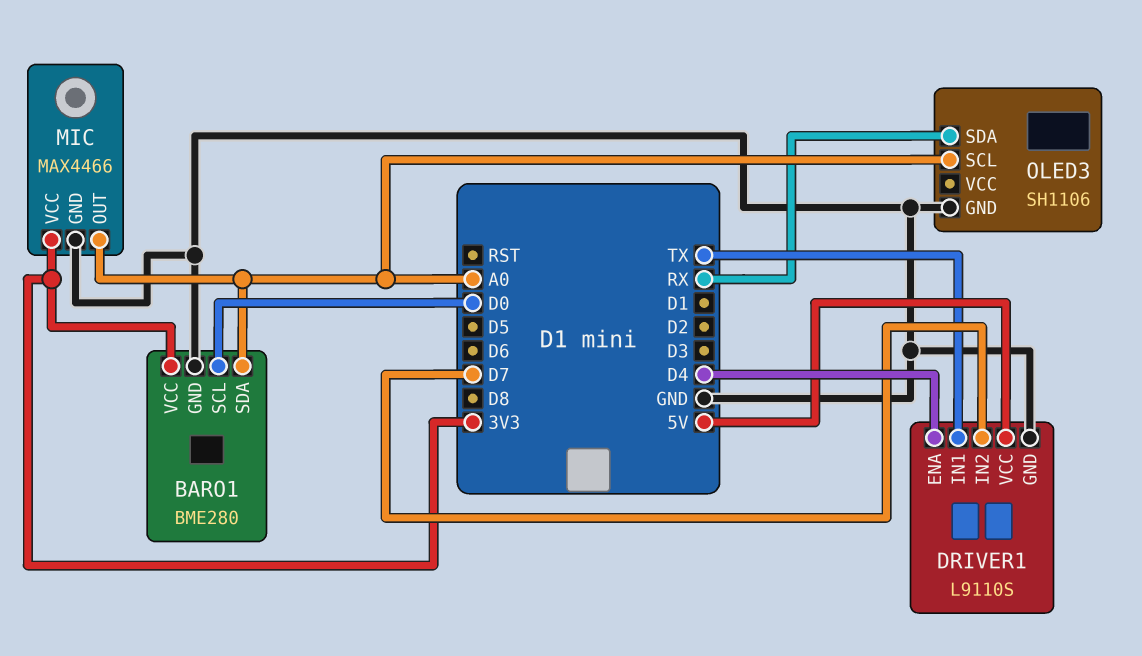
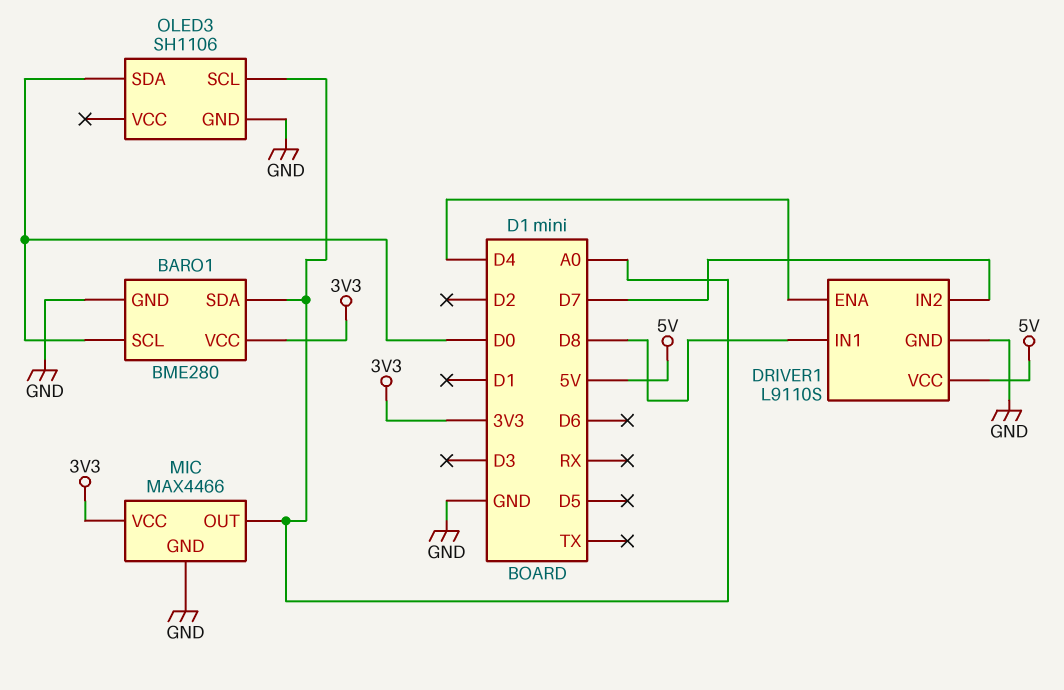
DRIVER1 pin IN1: TX -> D8
OLED3 pin SDA: RX -> D0

